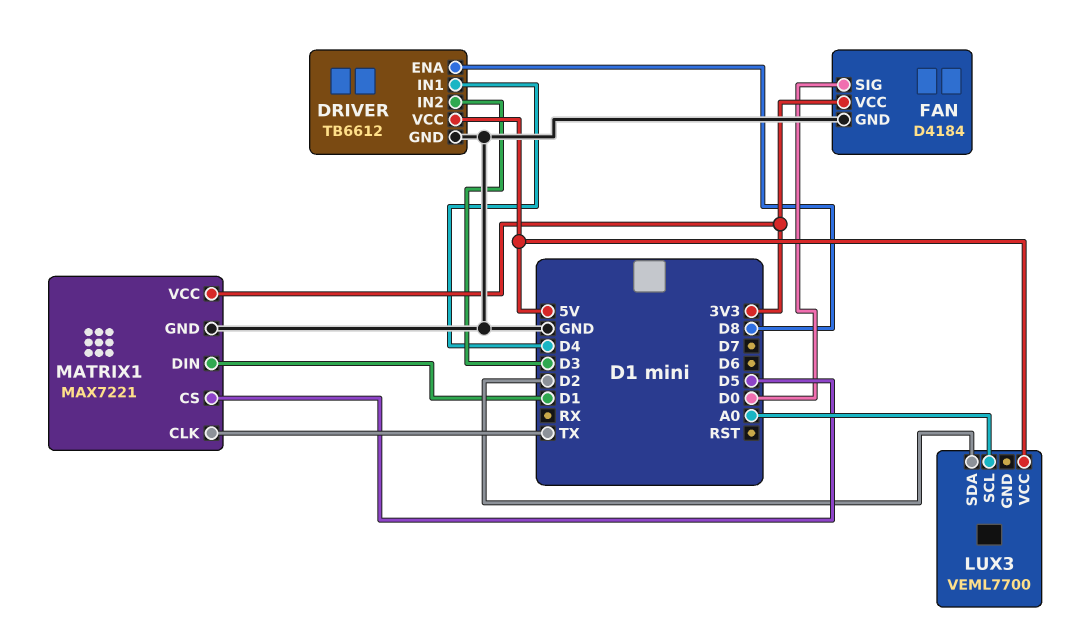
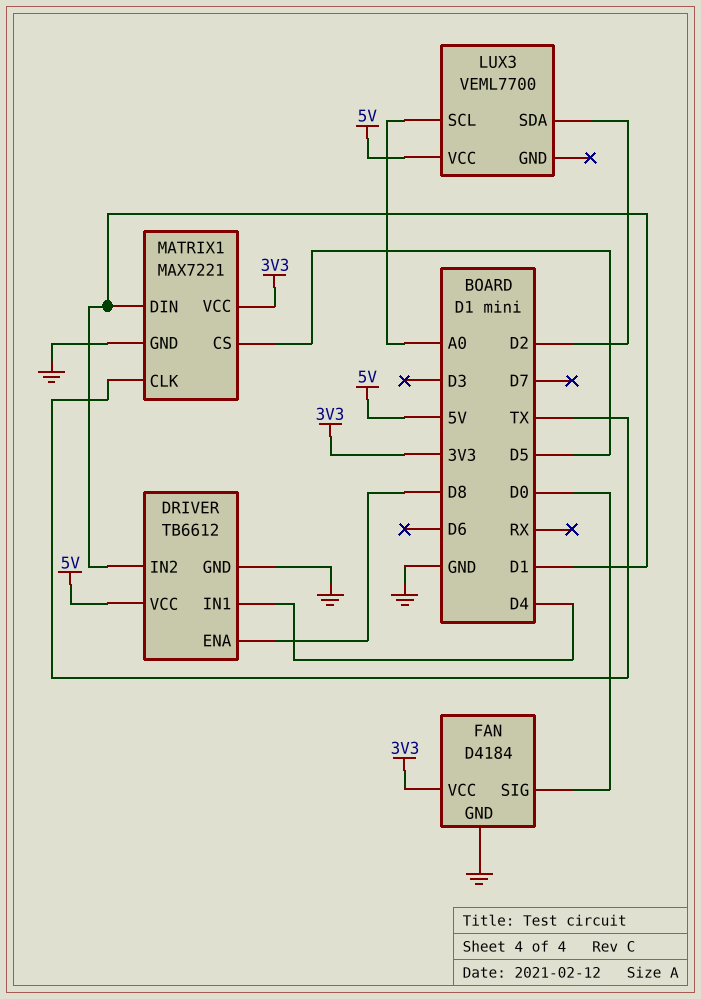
DRIVER pin IN2: D3 -> D1

